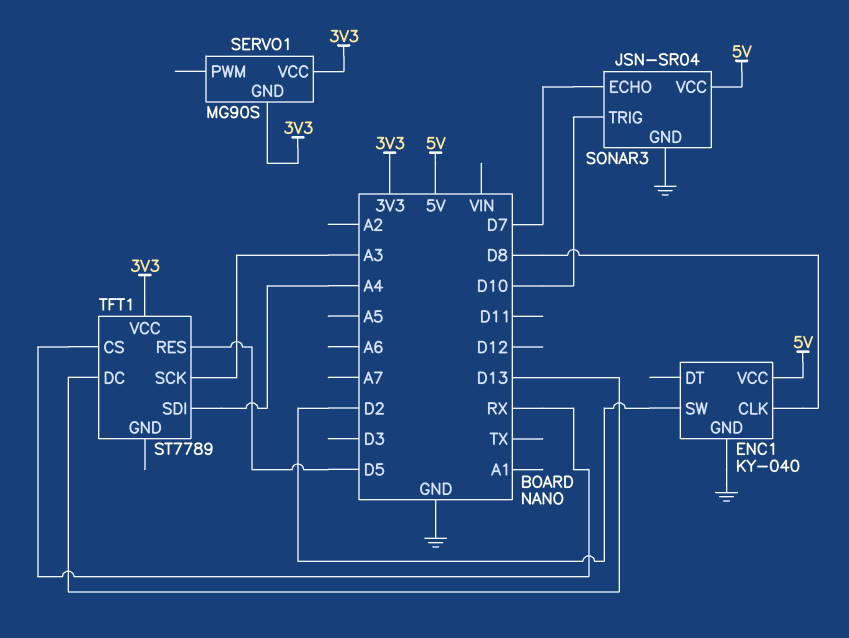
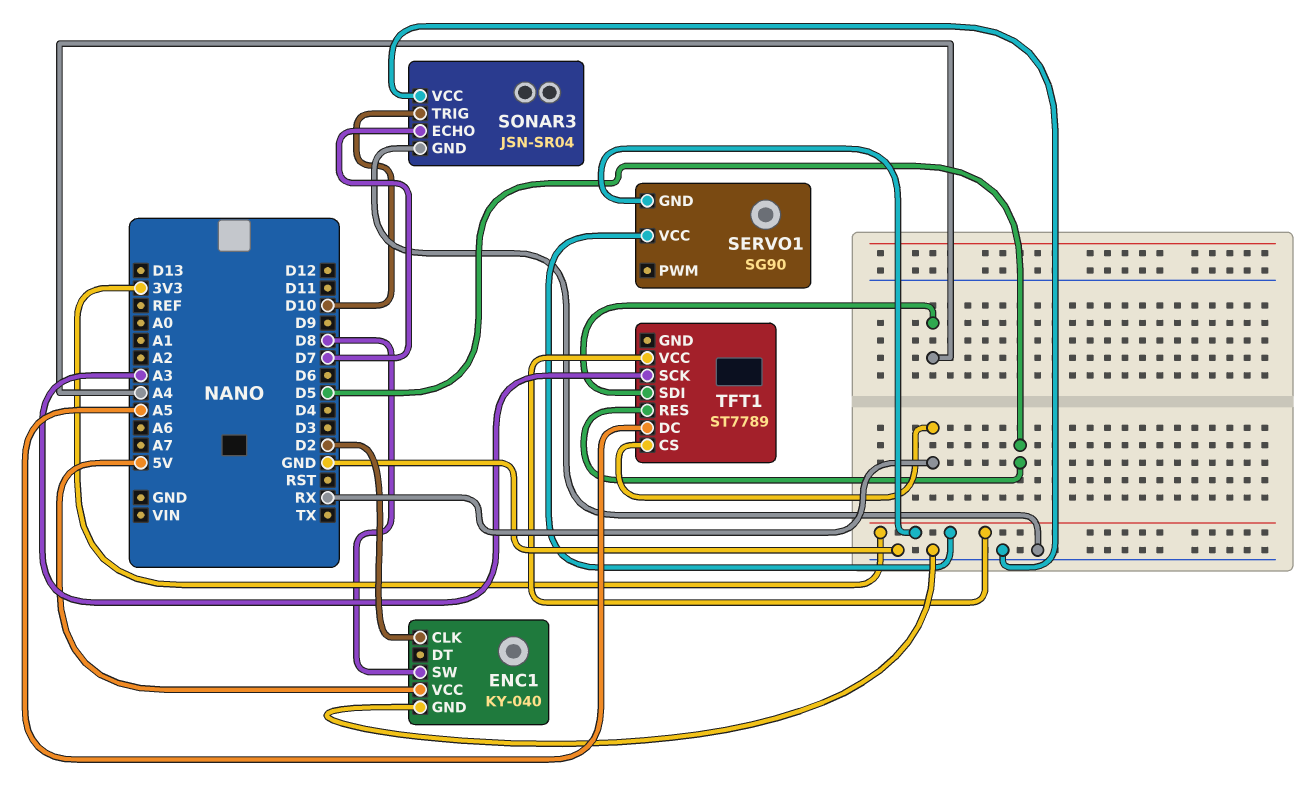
ENC1 pin CLK: D8 -> D2
ENC1 pin SW: D2 -> D8
SERVO1: MG90S -> SG90
SONAR3 pin VCC: 5V -> GND
TFT1 pin DC: D13 -> A5

